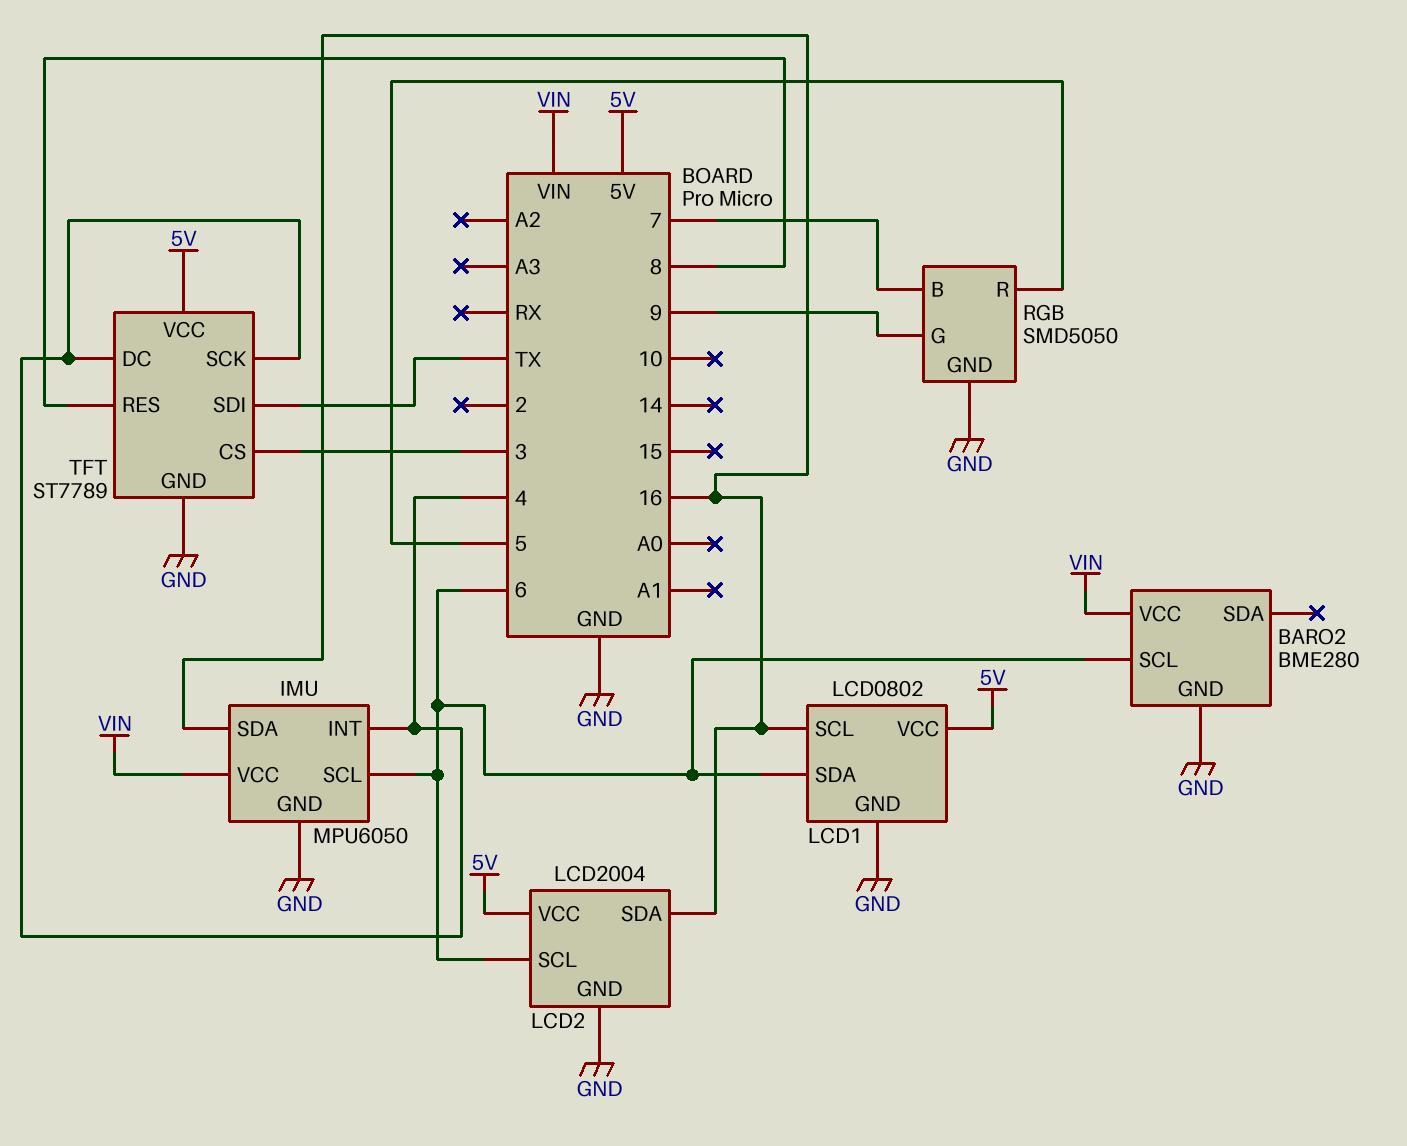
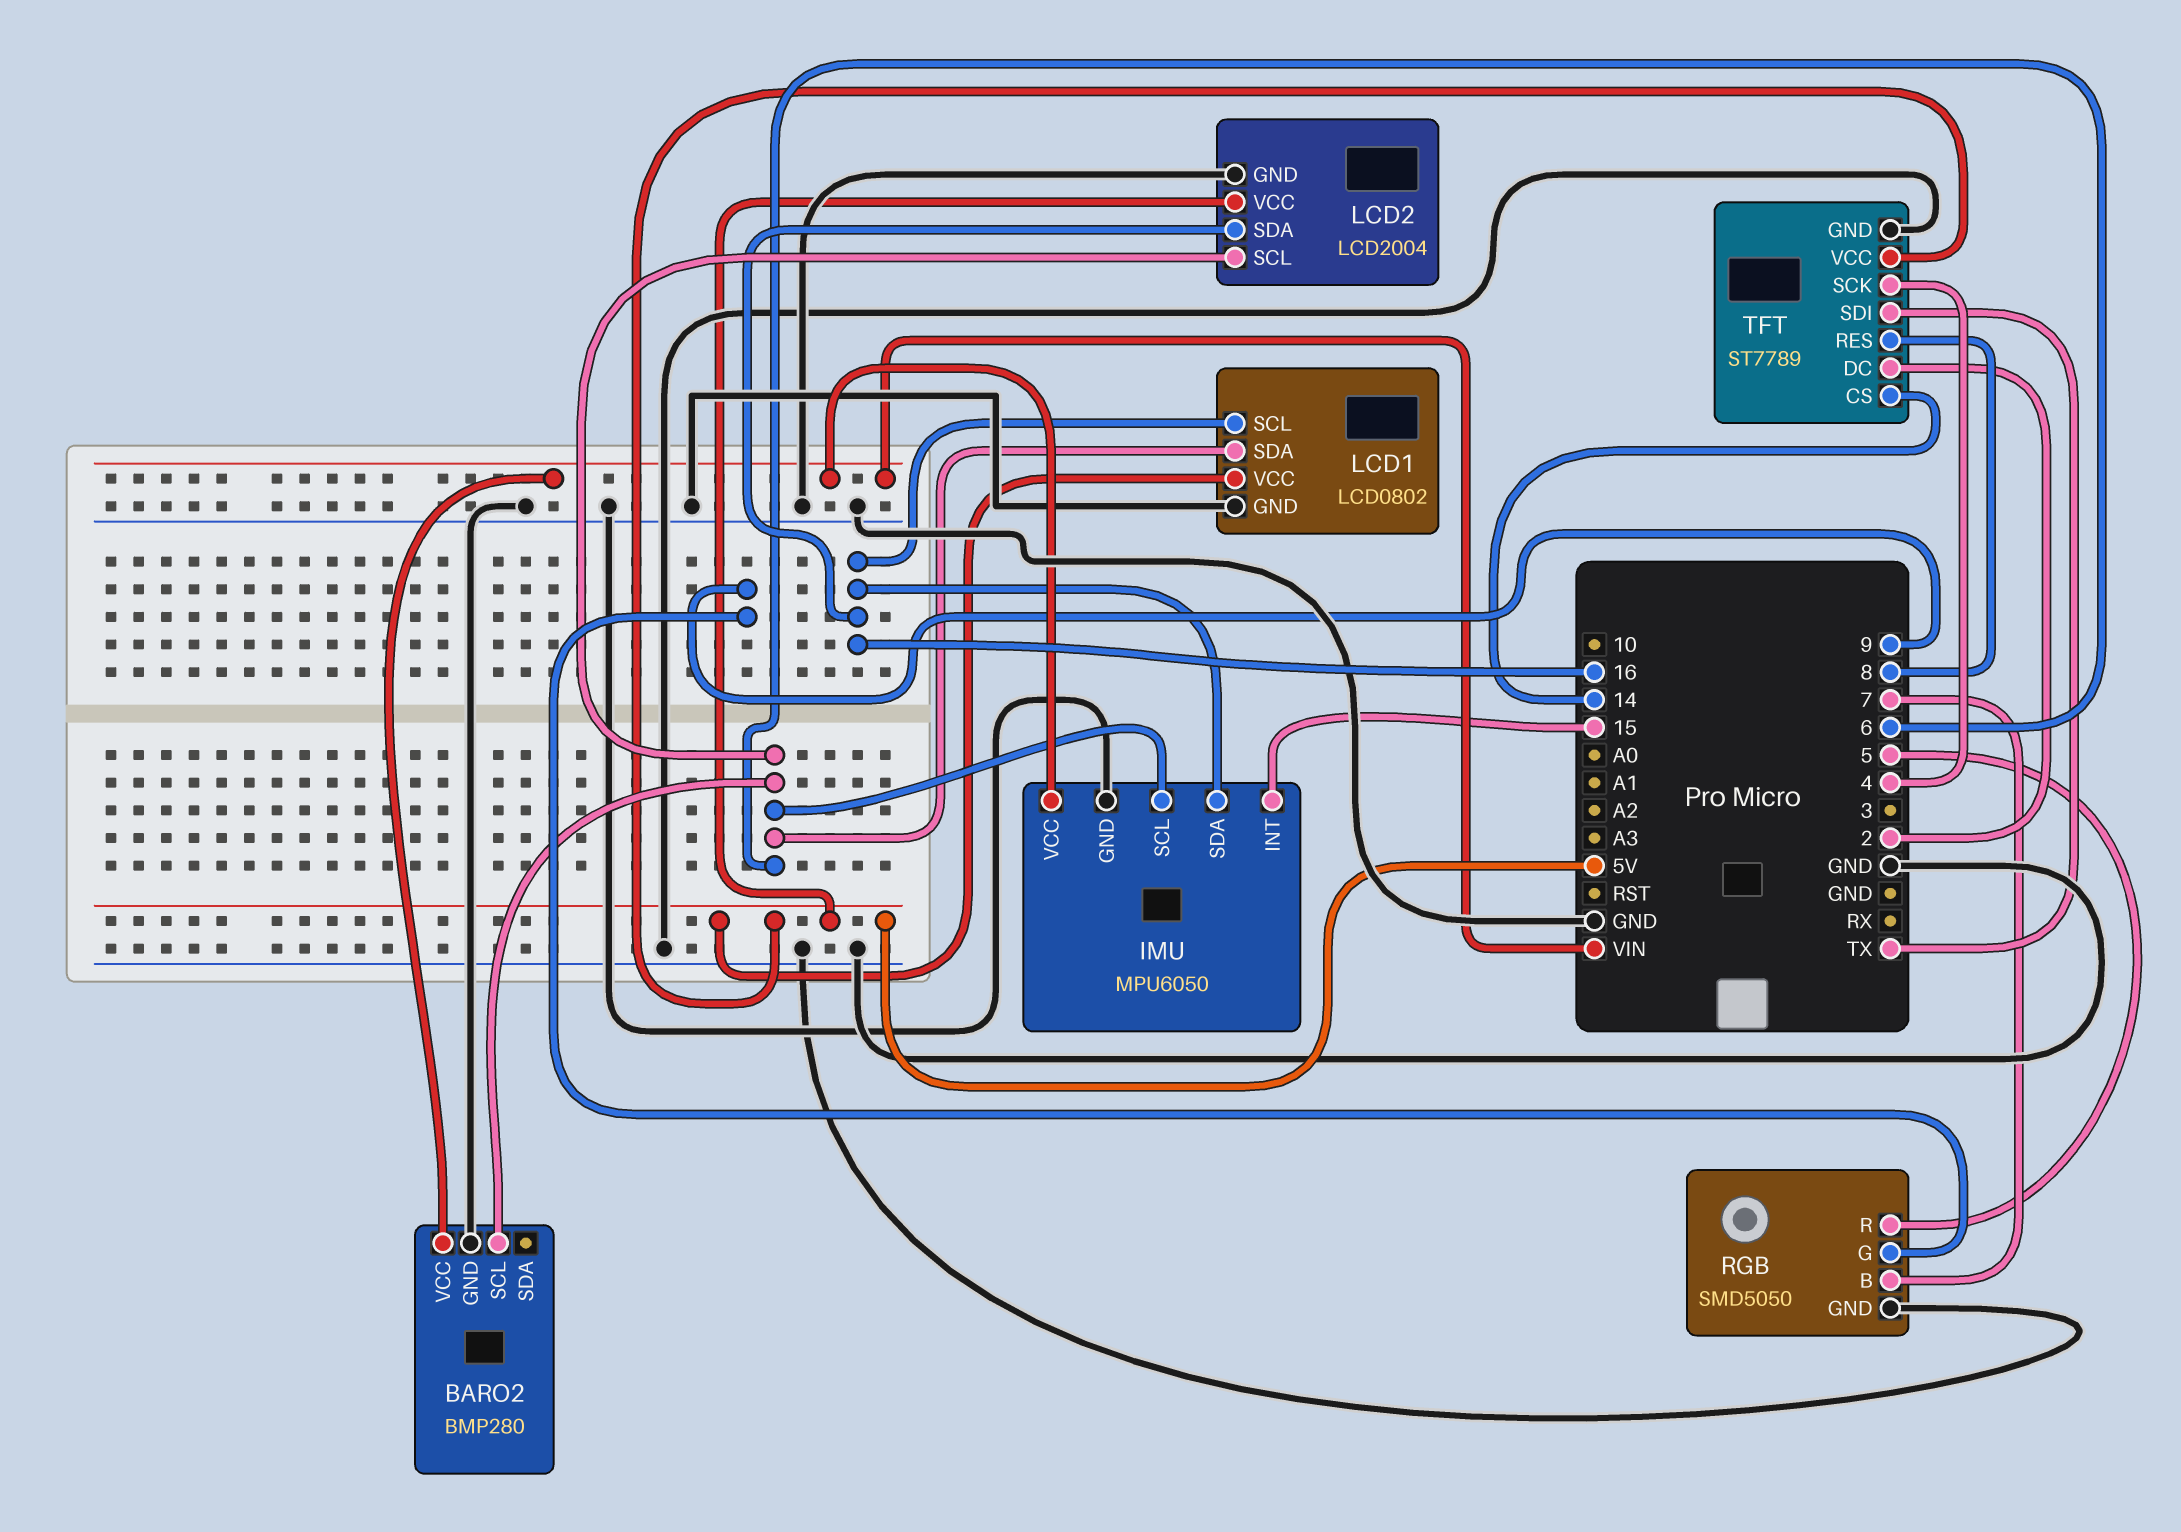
BARO2: BME280 -> BMP280
IMU pin INT: 4 -> 15
TFT pin CS: 3 -> 14
TFT pin DC: 4 -> 2

